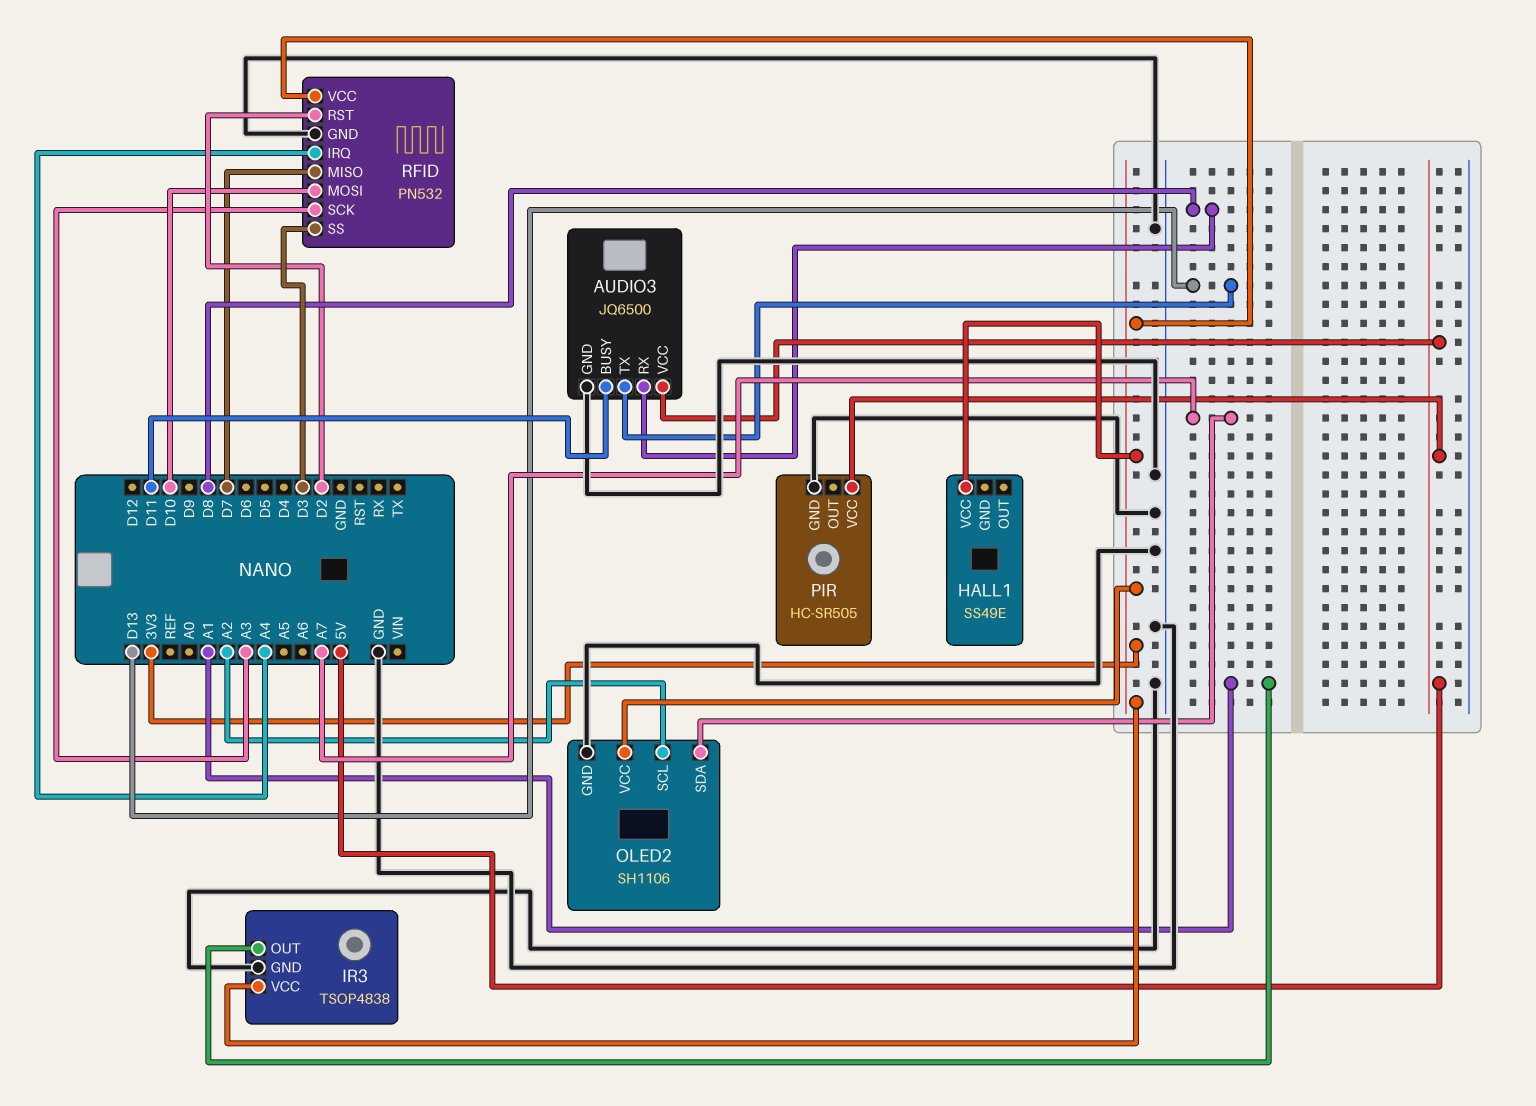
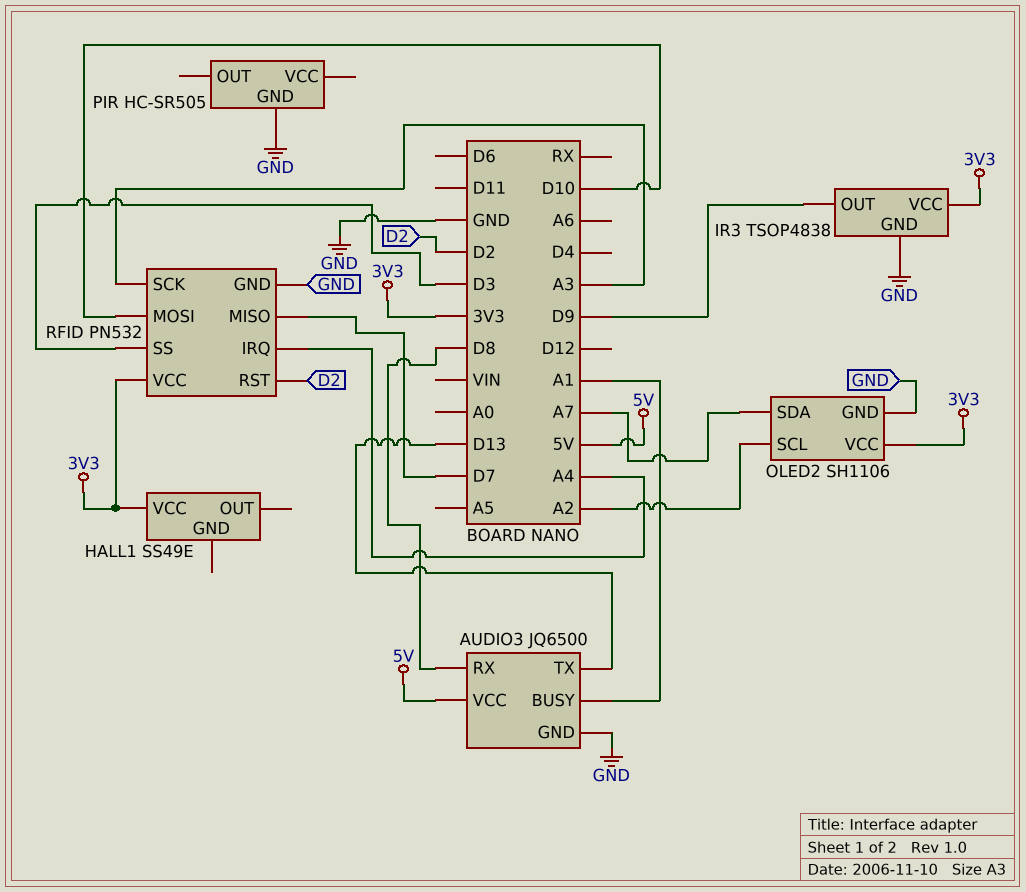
AUDIO3 pin BUSY: D11 -> A1
IR3 pin OUT: A1 -> D9
PIR pin VCC: 5V -> none

